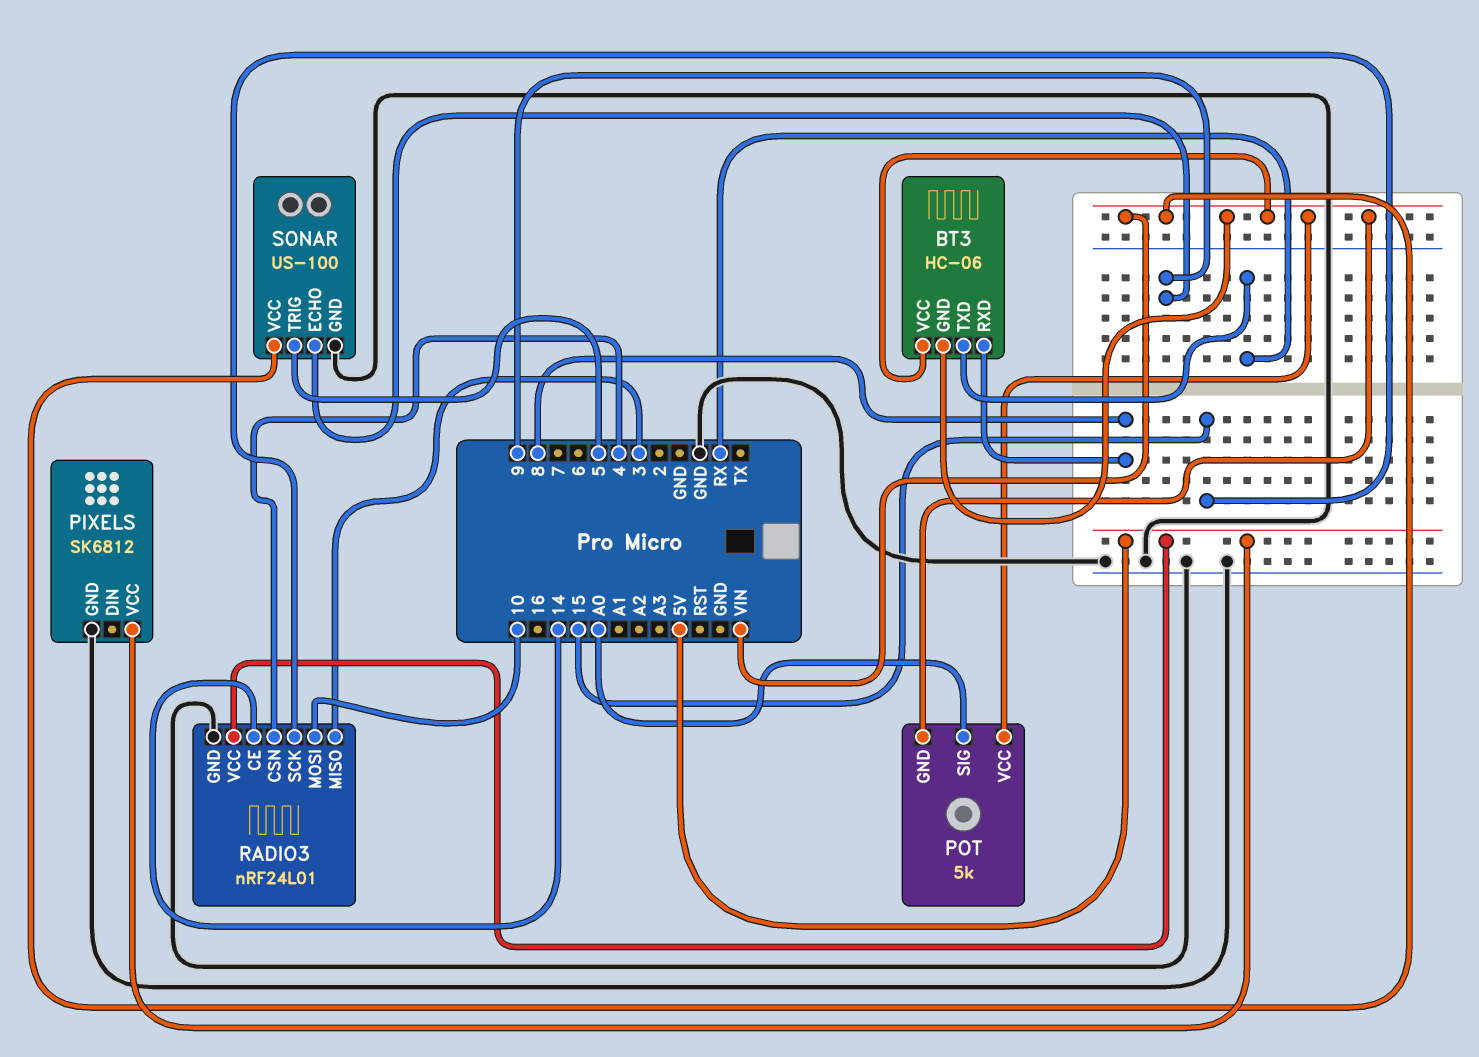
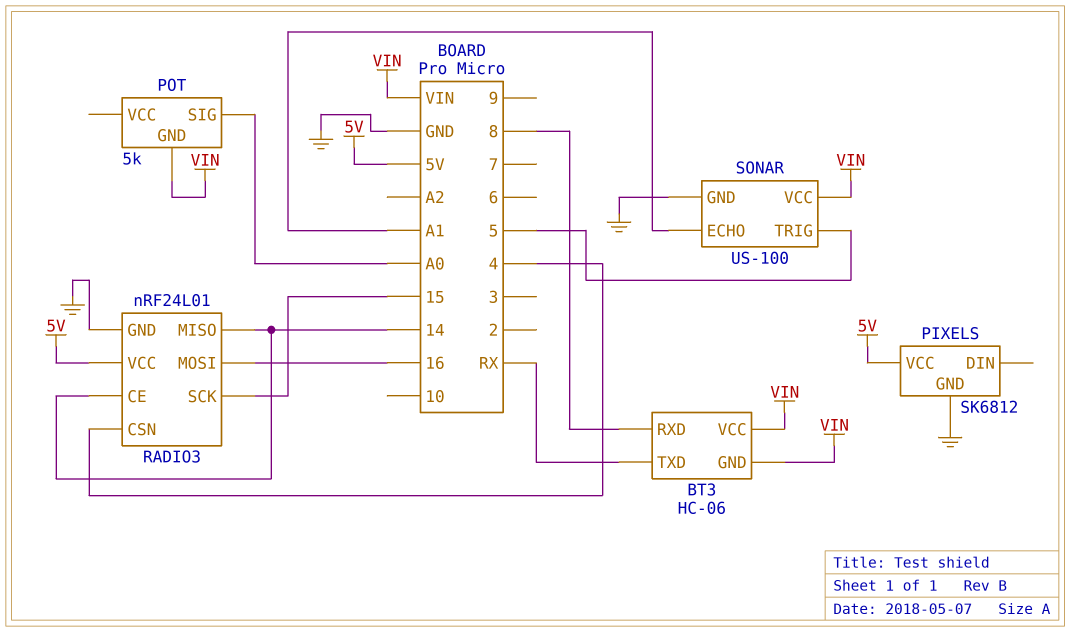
POT pin VCC: VIN -> none
RADIO3 pin MISO: 3 -> 14
RADIO3 pin MOSI: 10 -> 16
SONAR pin ECHO: 9 -> A1

